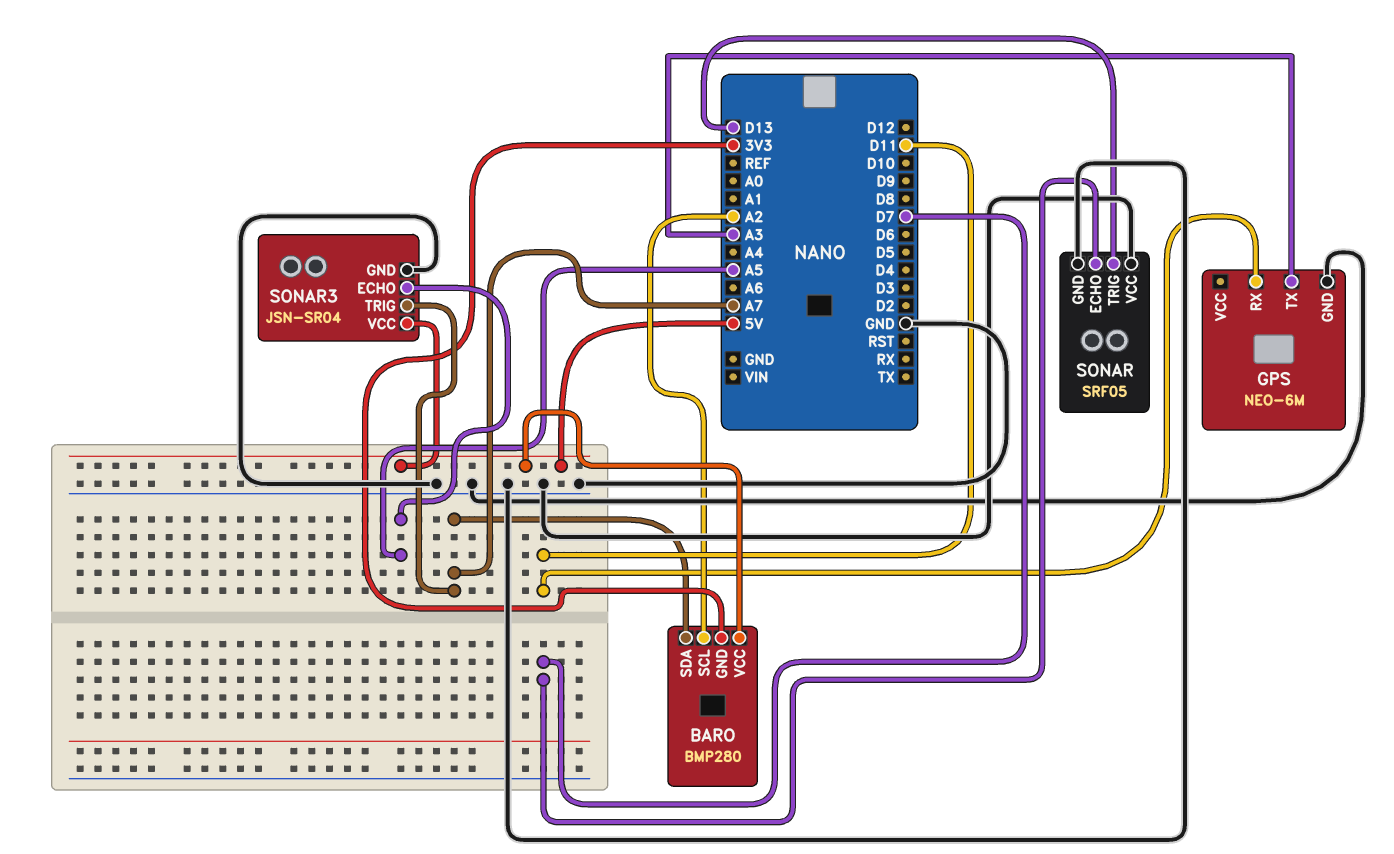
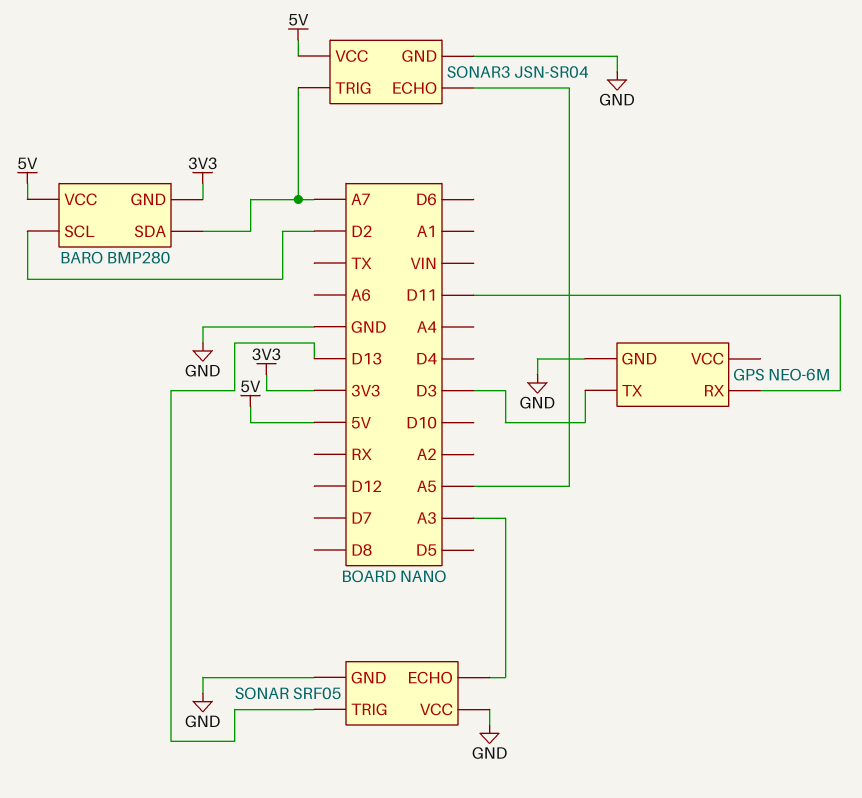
BARO pin SCL: A2 -> D2
GPS pin TX: A3 -> D3
SONAR pin ECHO: D7 -> A3

